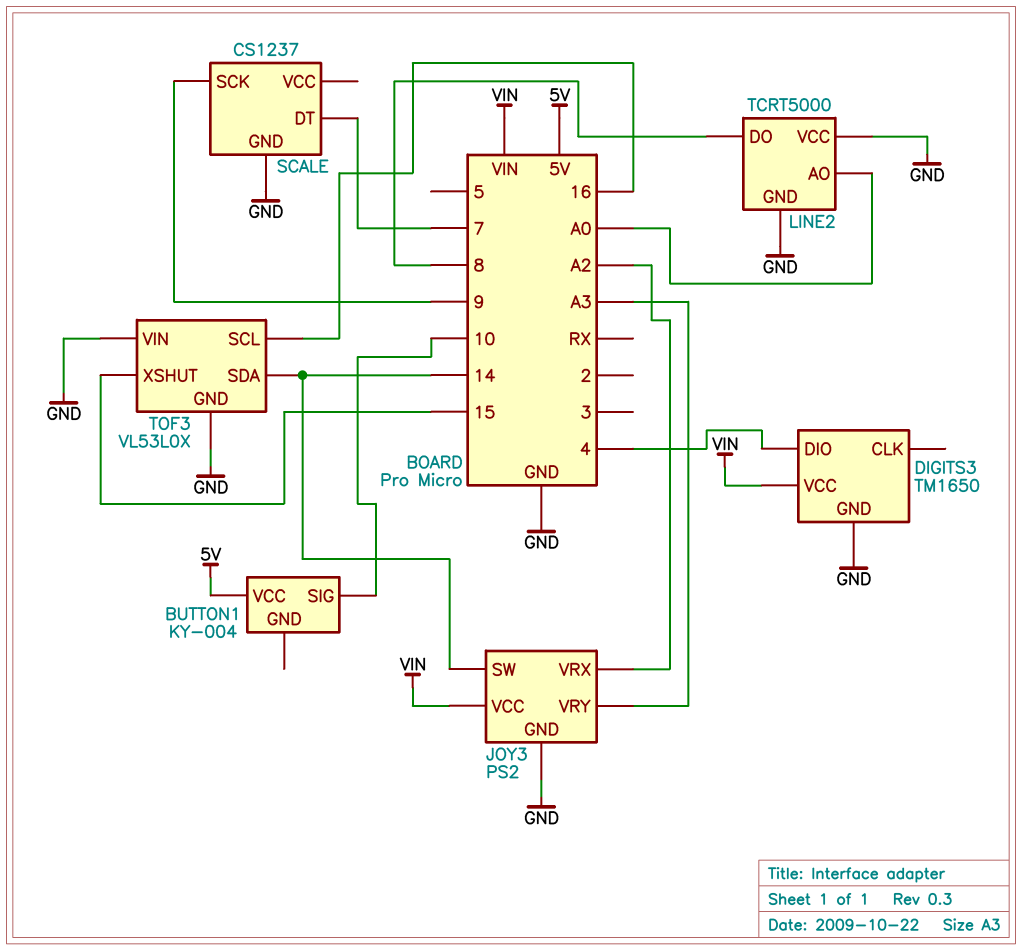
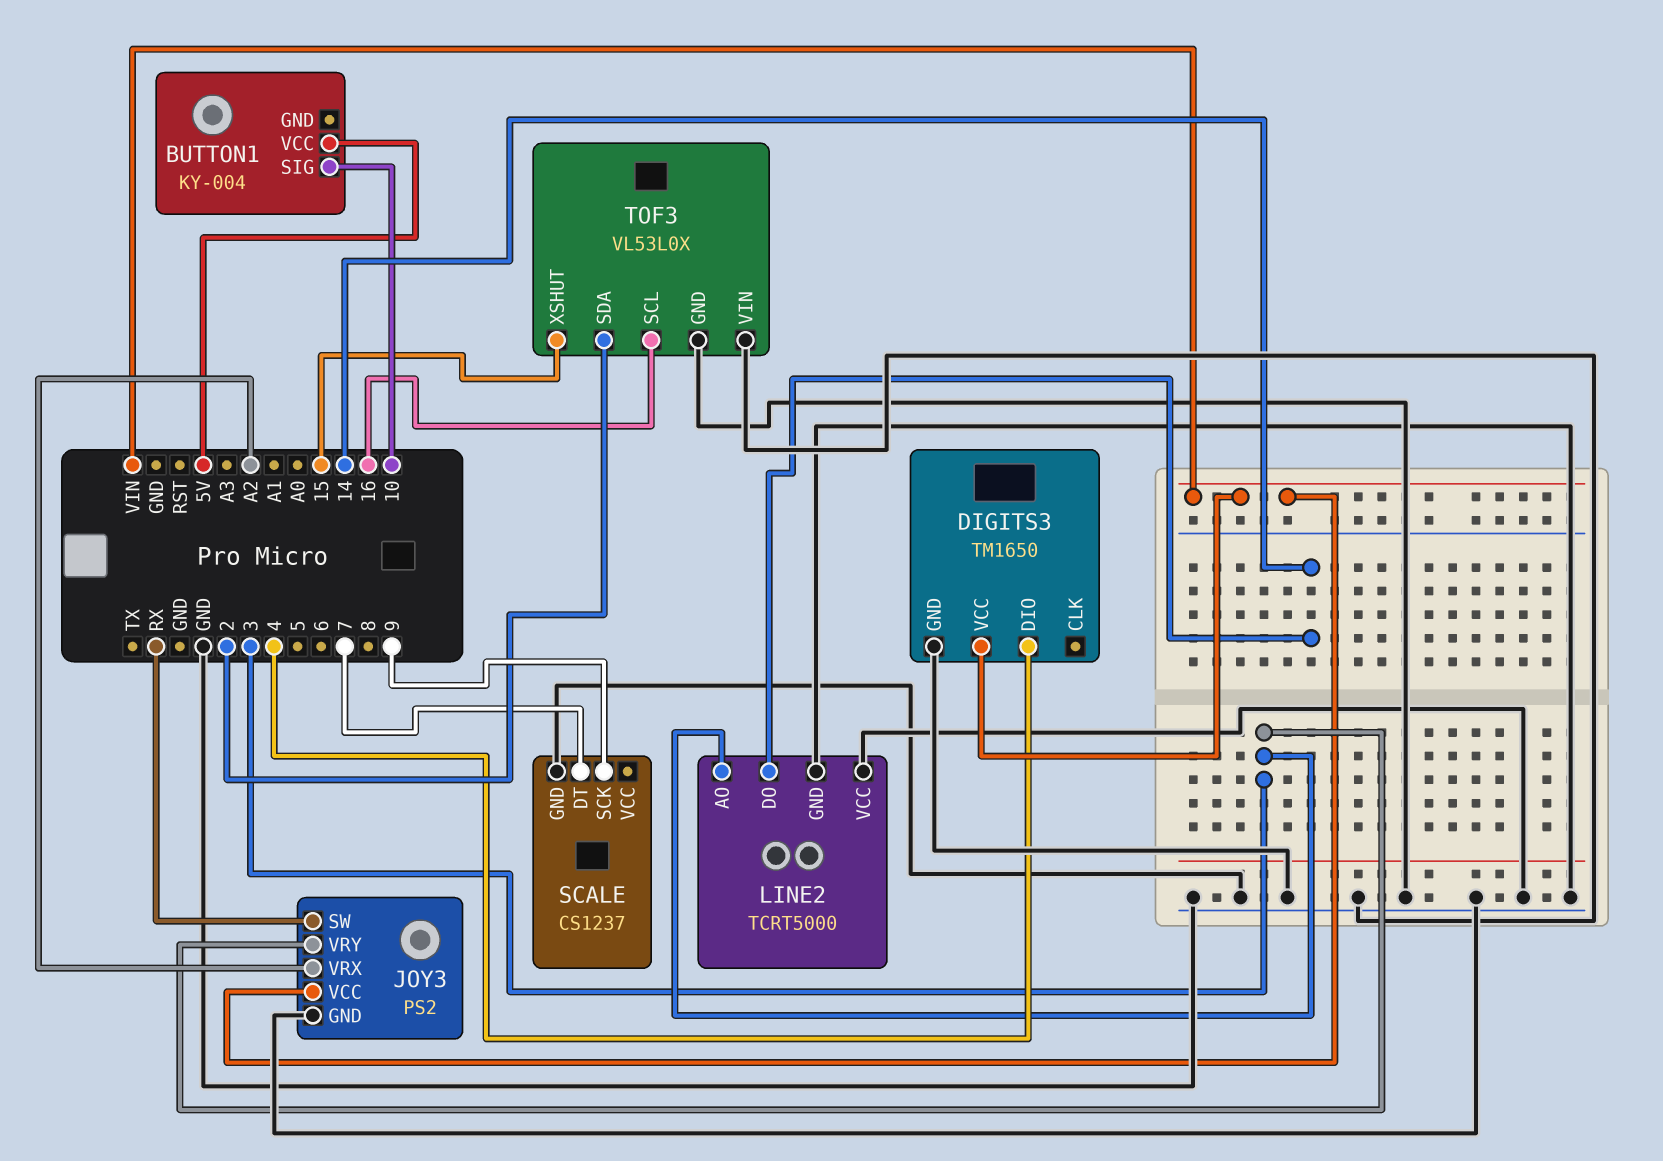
JOY3 pin SW: 14 -> RX
JOY3 pin VRY: A3 -> 3
LINE2 pin AO: A0 -> 3
LINE2 pin DO: 8 -> 14
TOF3 pin SDA: 14 -> 2

